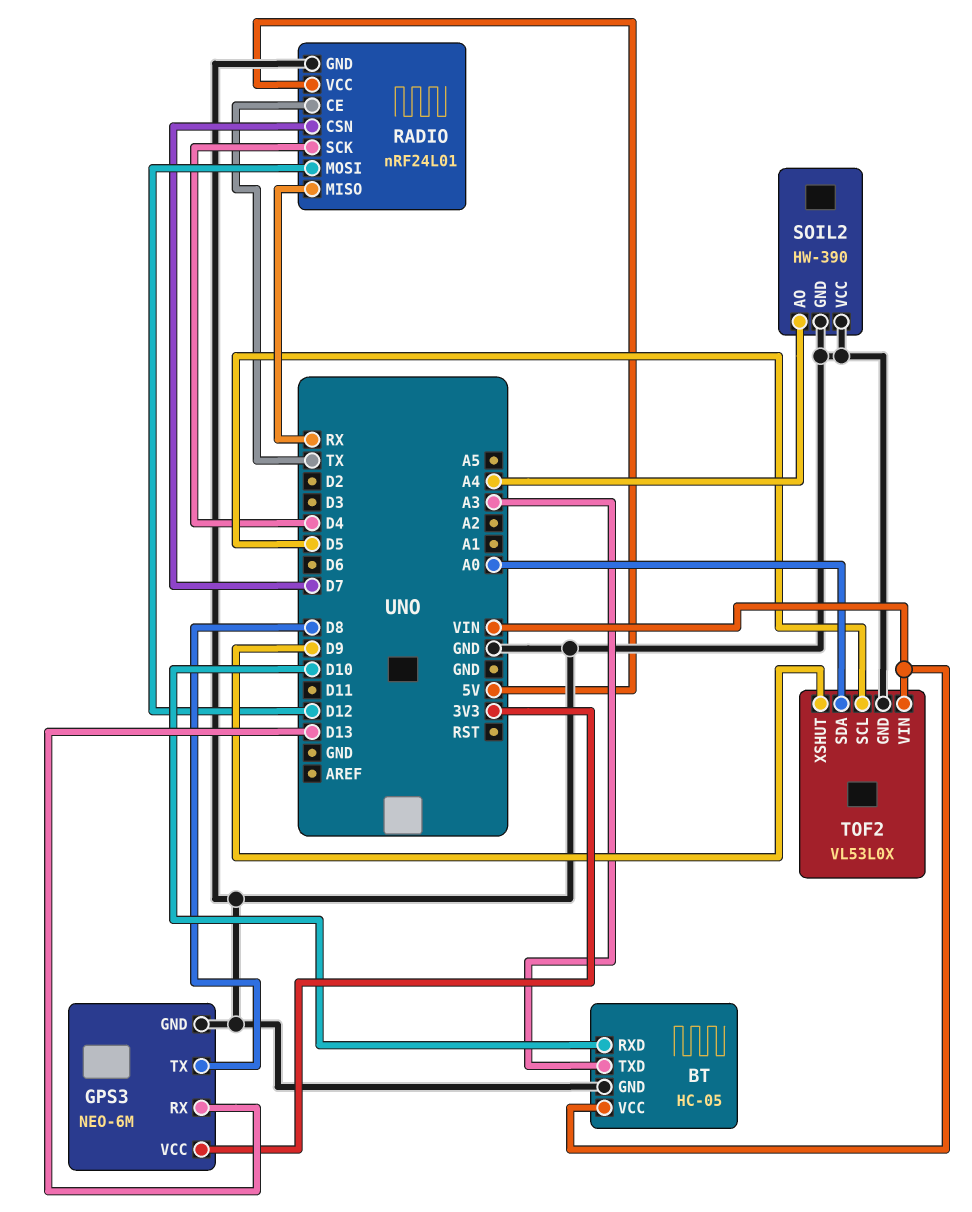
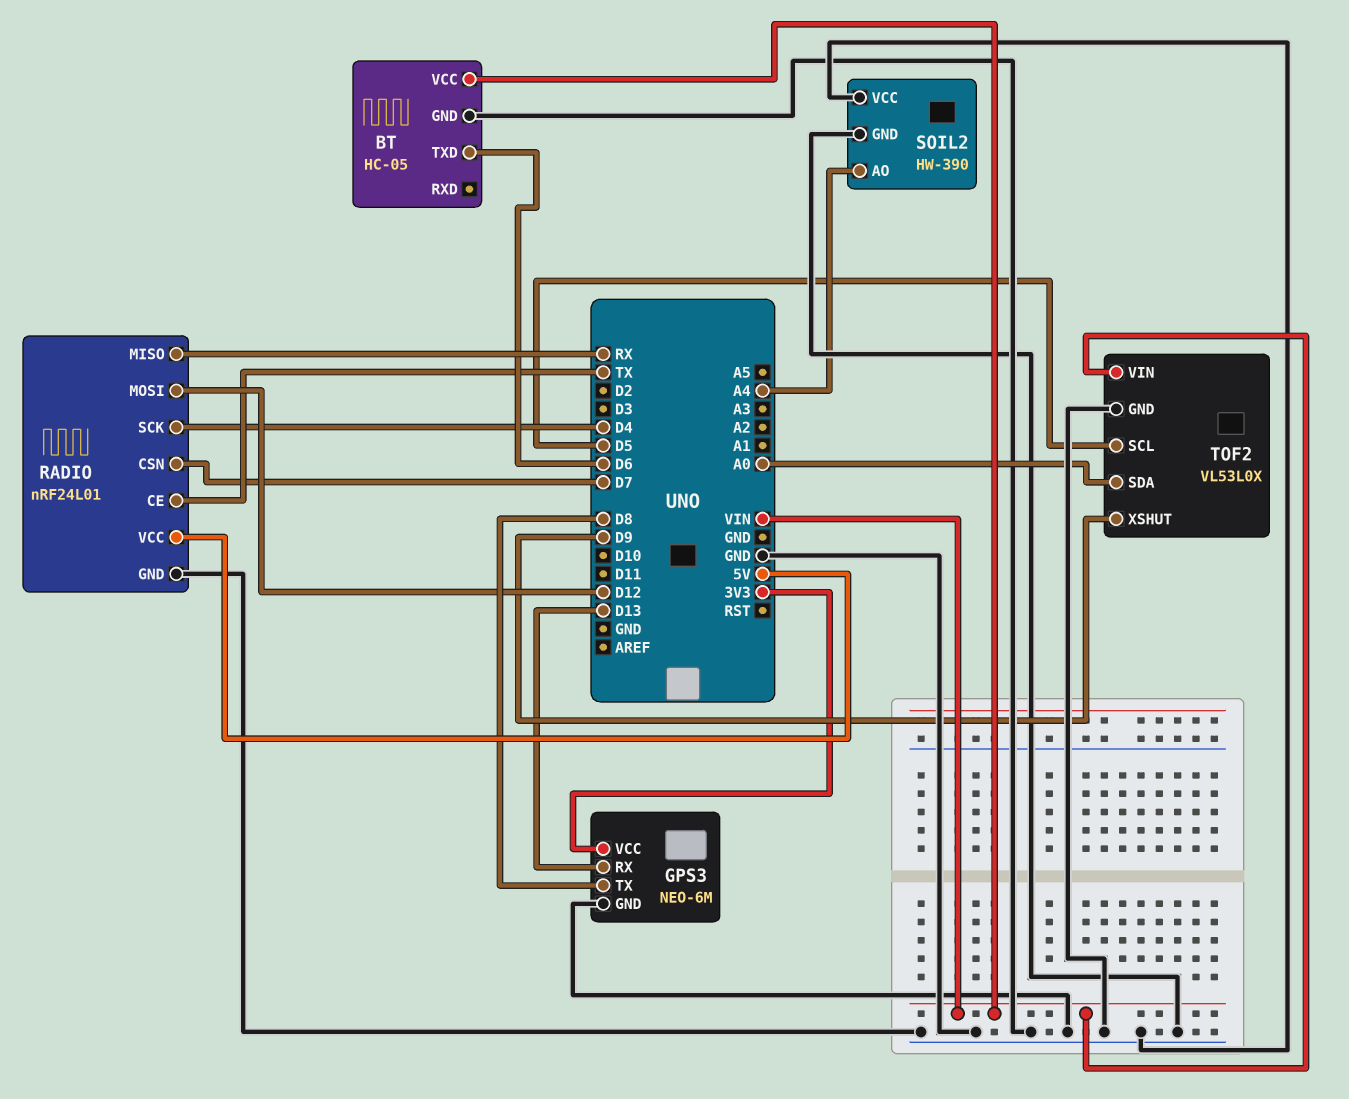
BT pin RXD: D10 -> none
BT pin TXD: A3 -> D6

